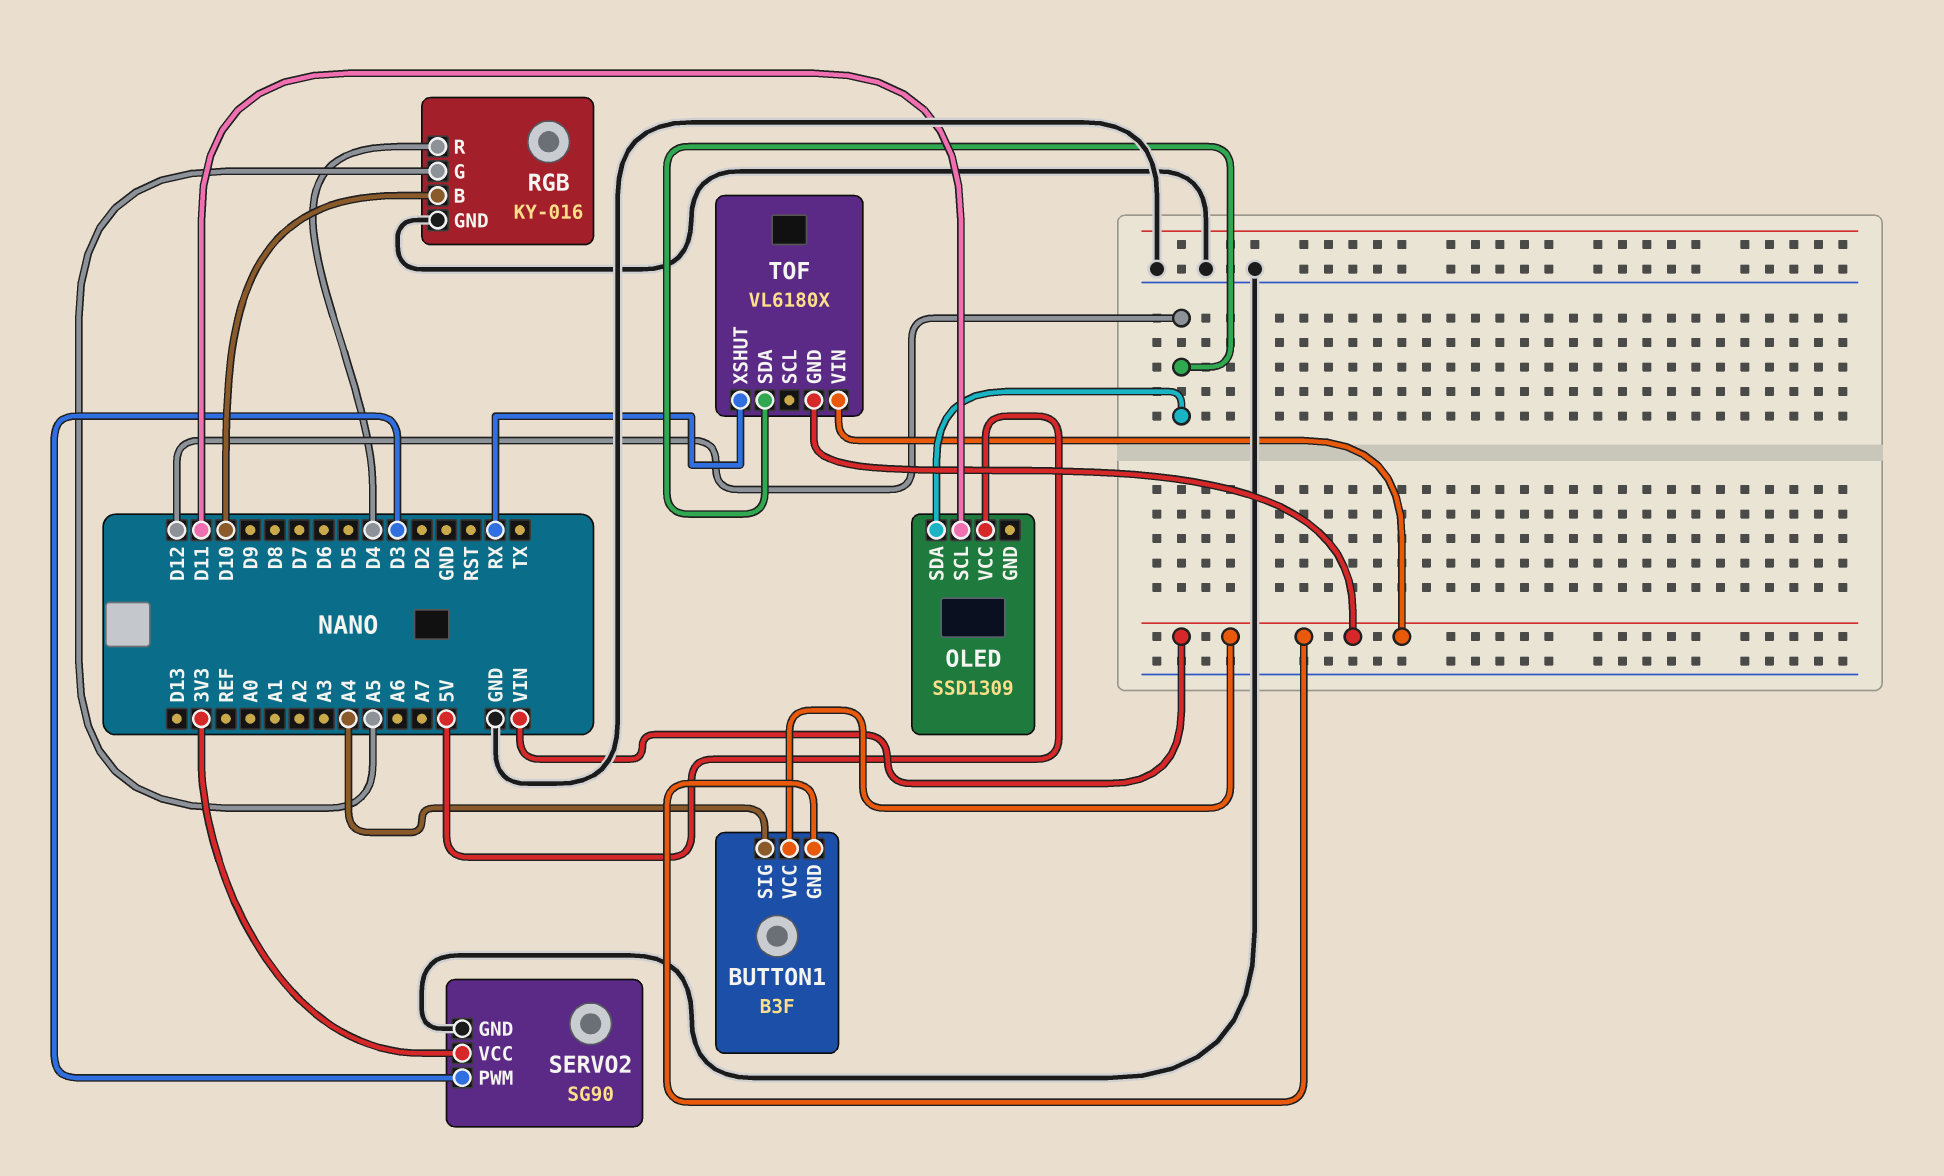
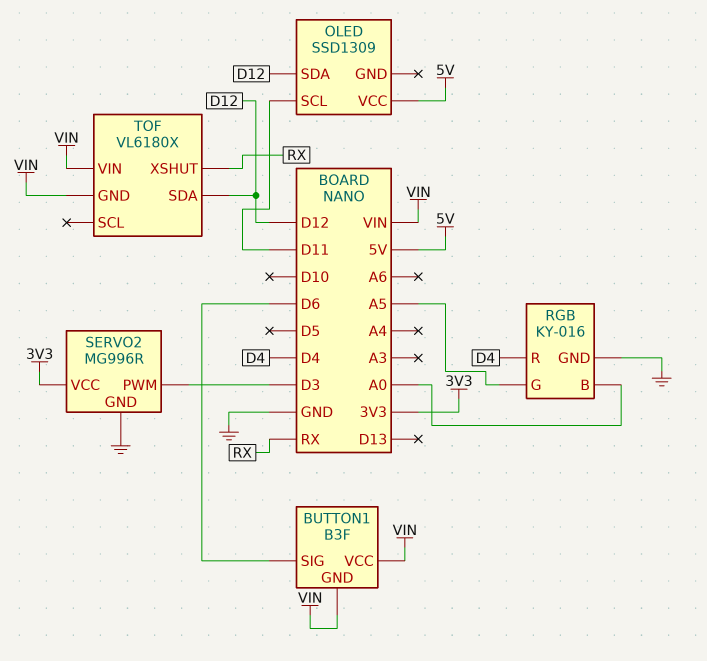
BUTTON1 pin SIG: A4 -> D6
RGB pin B: D10 -> A0
SERVO2: SG90 -> MG996R

